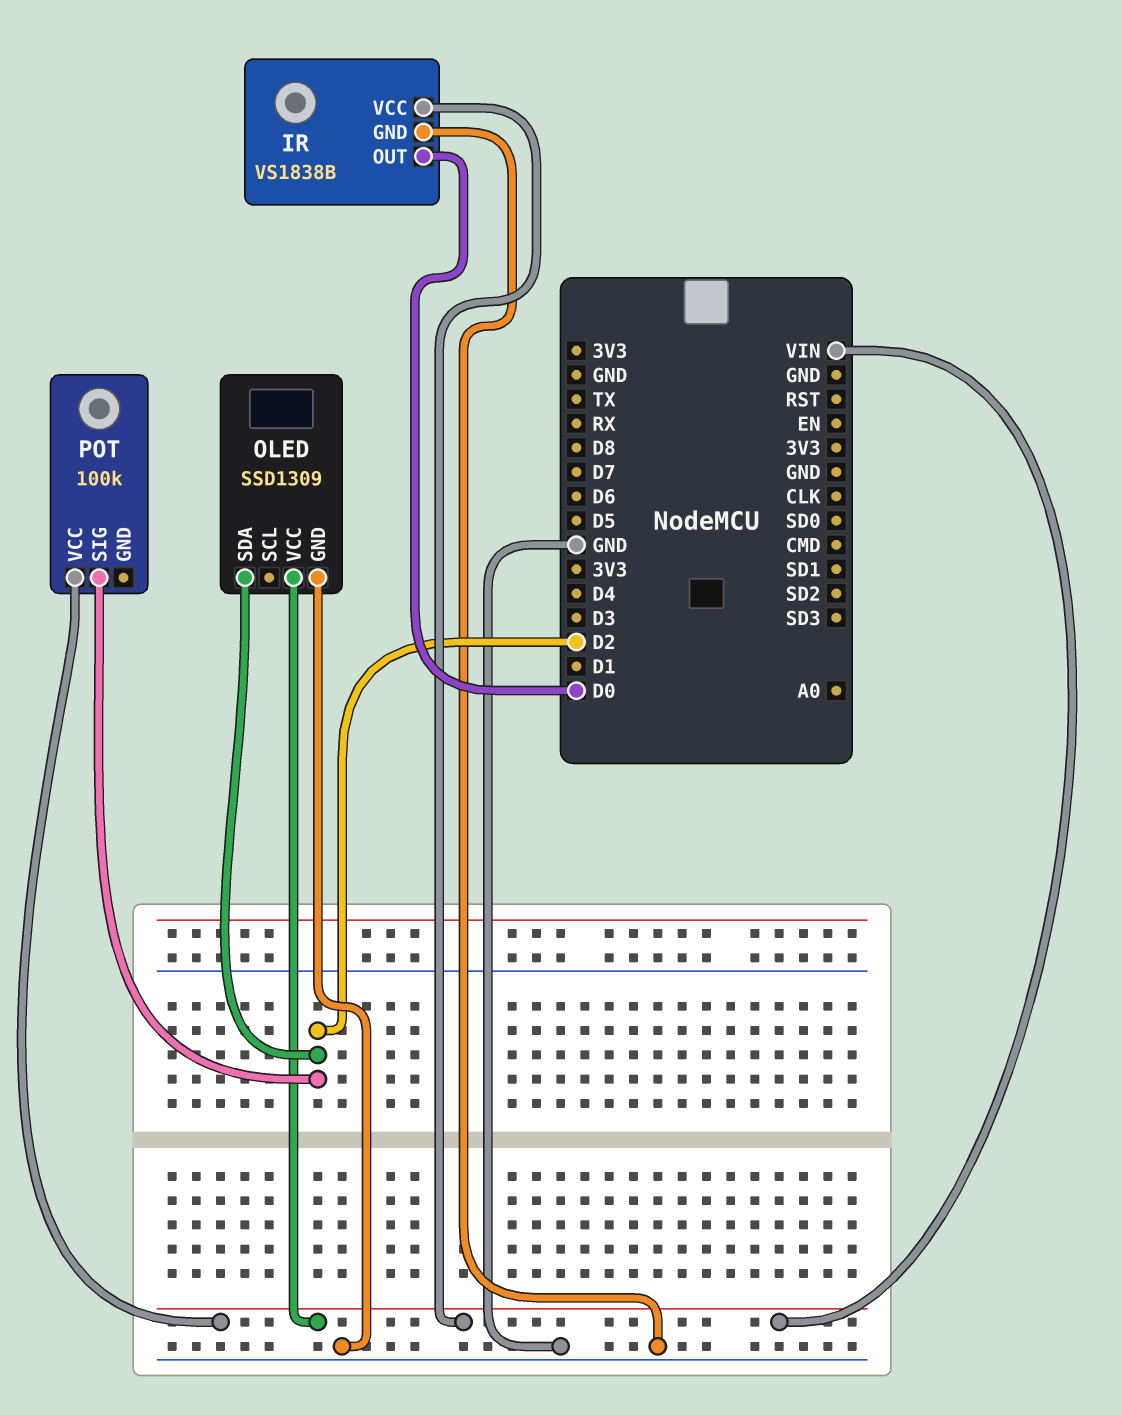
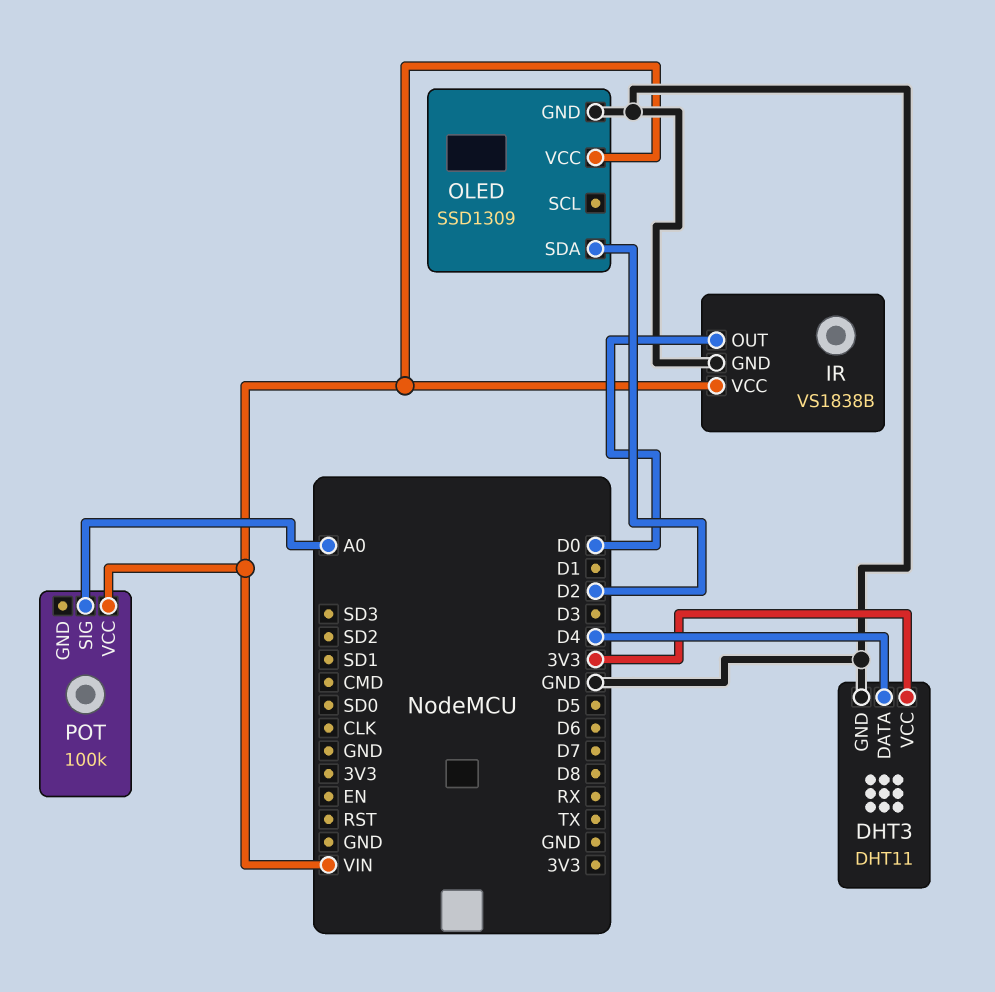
DHT3: none -> DHT11
DHT3 pin DATA: none -> D4
DHT3 pin GND: none -> GND
DHT3 pin VCC: none -> 3V3
POT pin SIG: D2 -> A0

